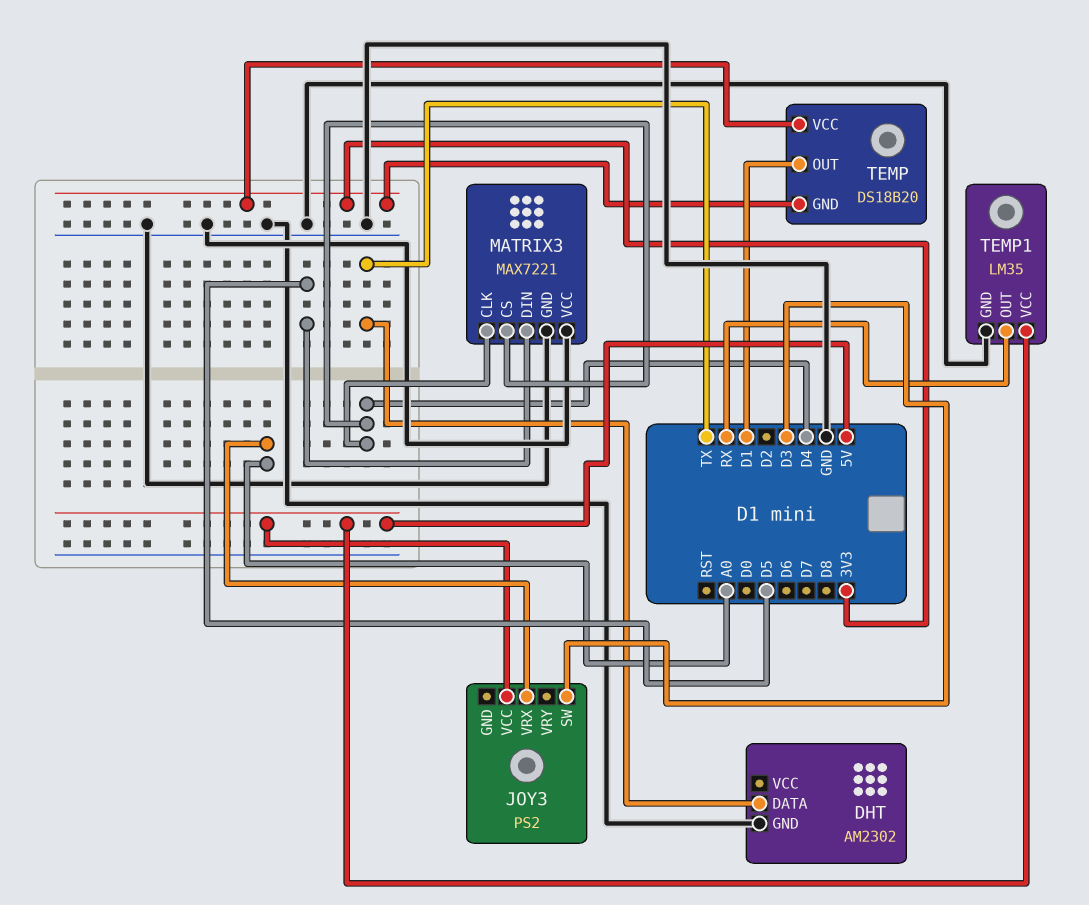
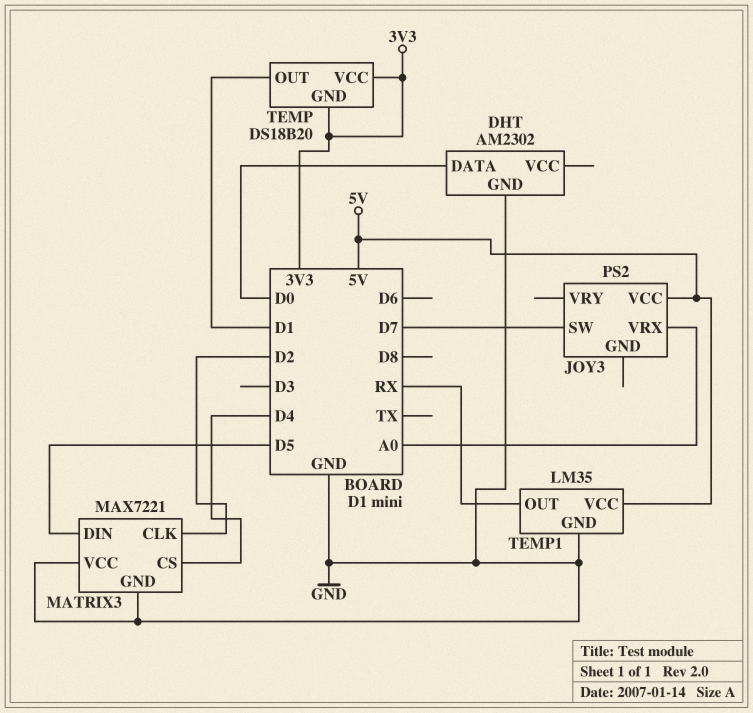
DHT pin DATA: TX -> D0
JOY3 pin SW: D3 -> D7
MATRIX3 pin CLK: D4 -> D2

